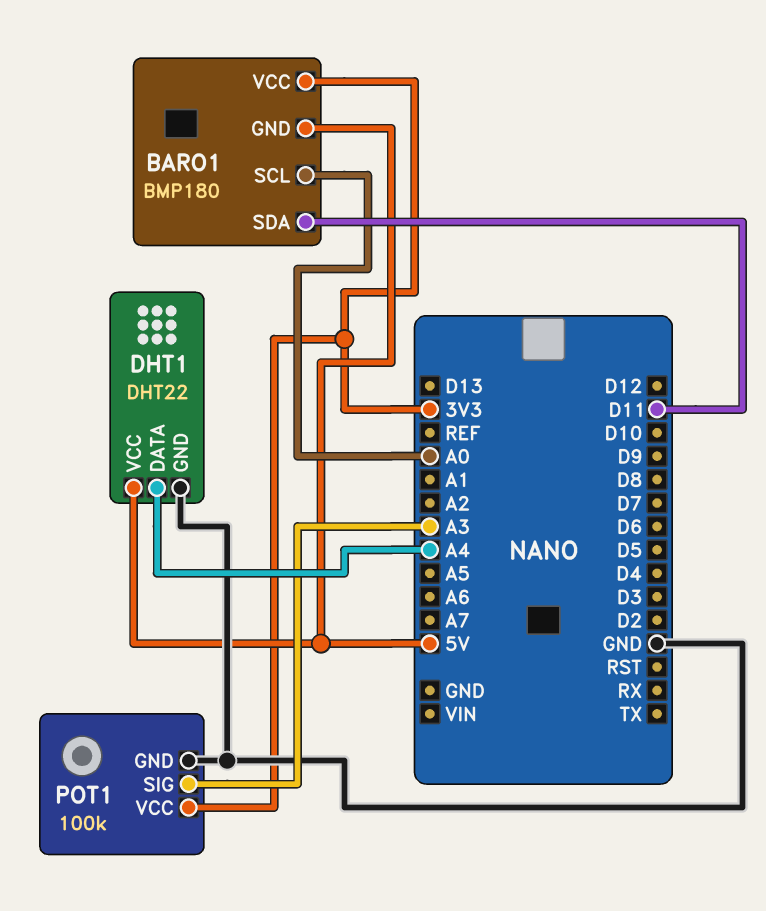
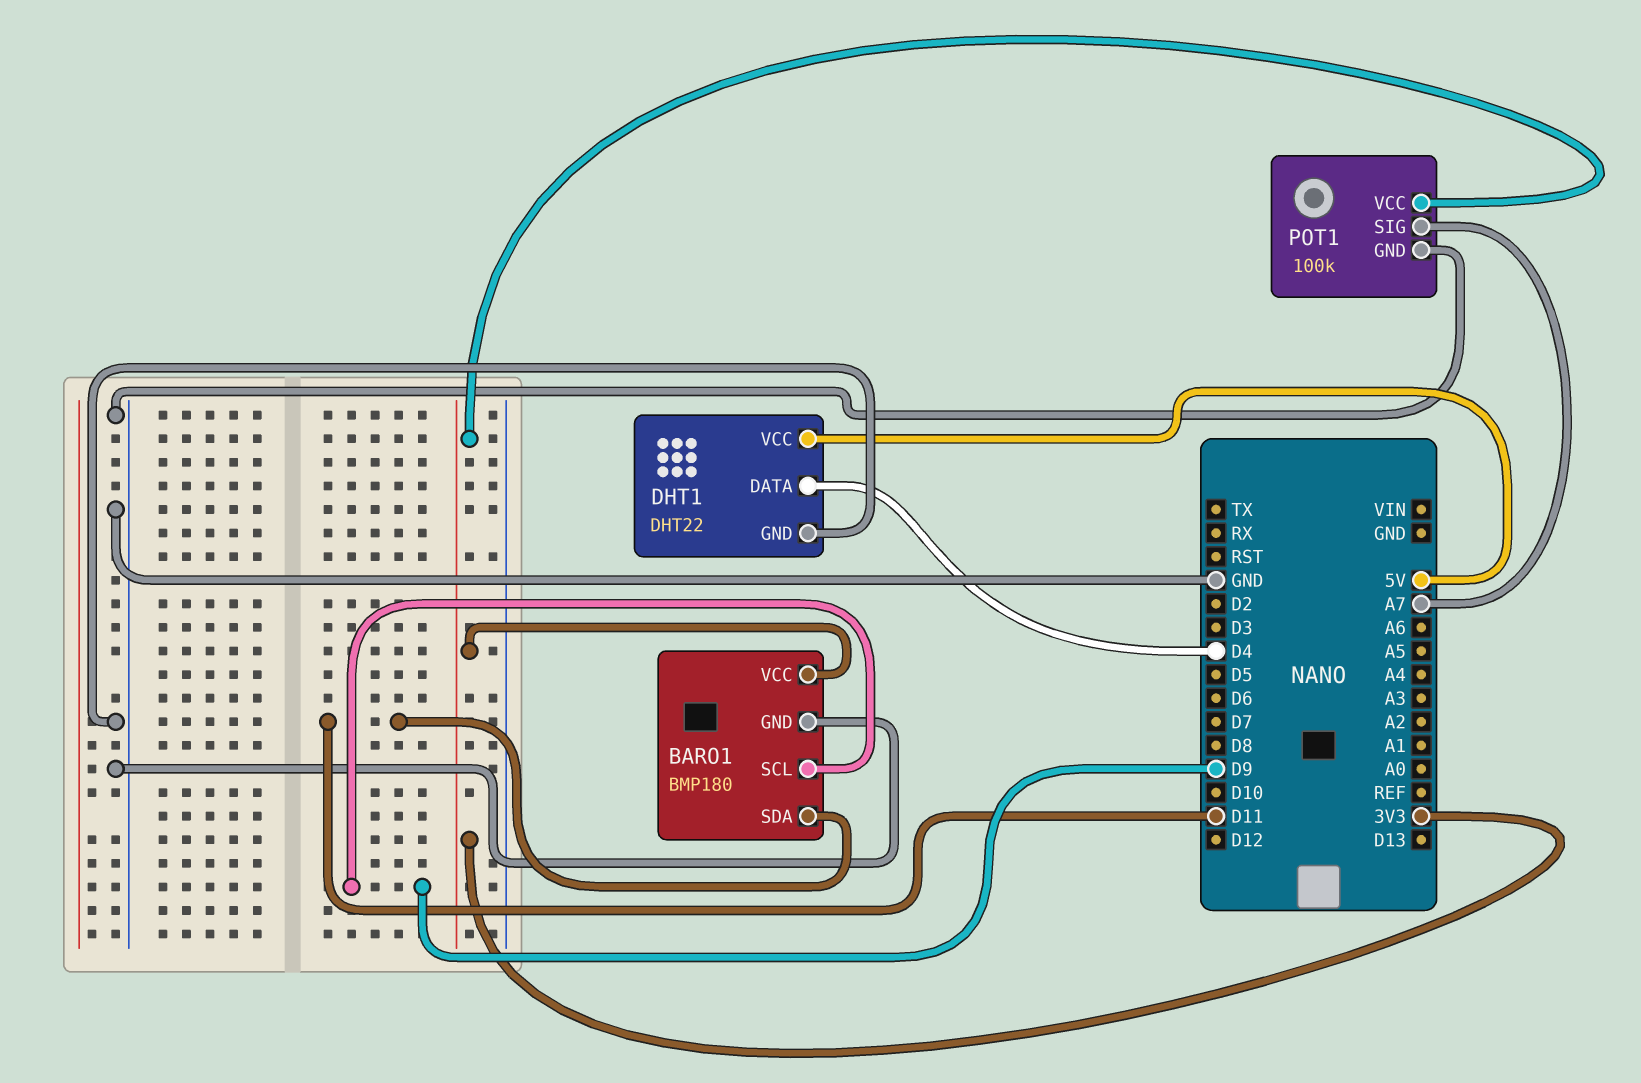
BARO1 pin GND: 5V -> GND
BARO1 pin SCL: A0 -> D9
DHT1 pin DATA: A4 -> D4
POT1 pin SIG: A3 -> A7

